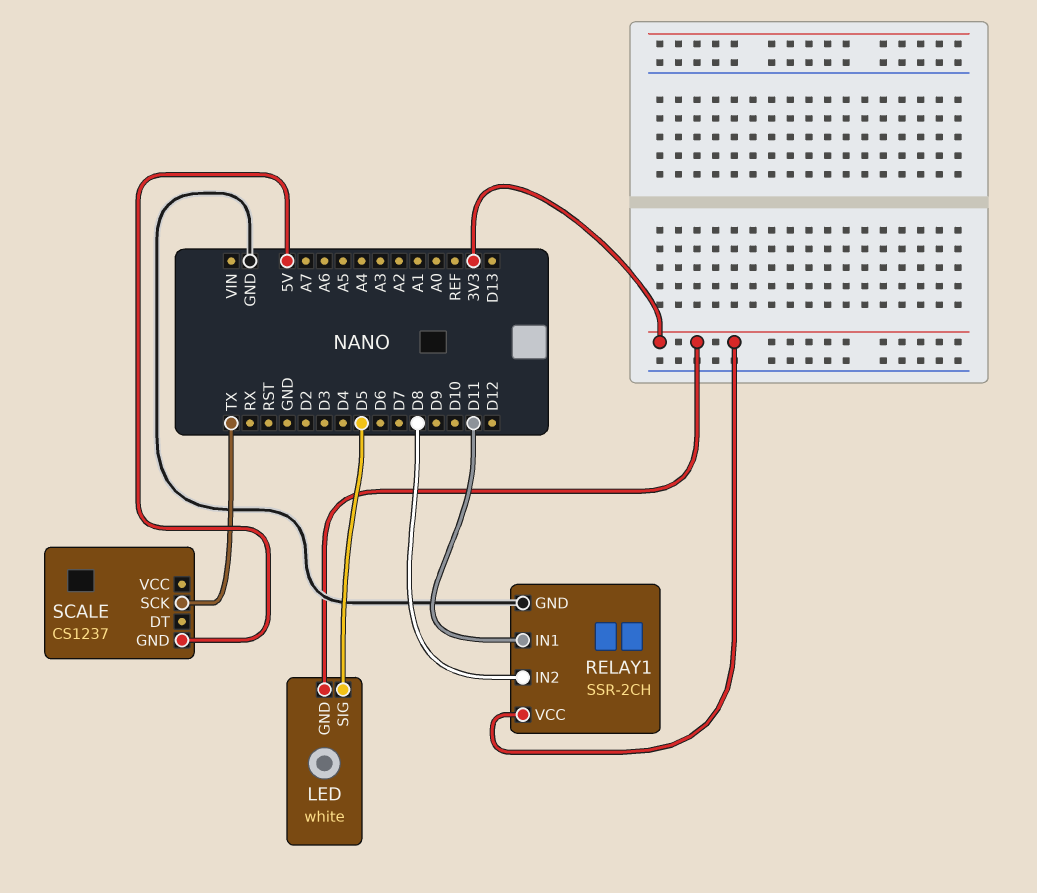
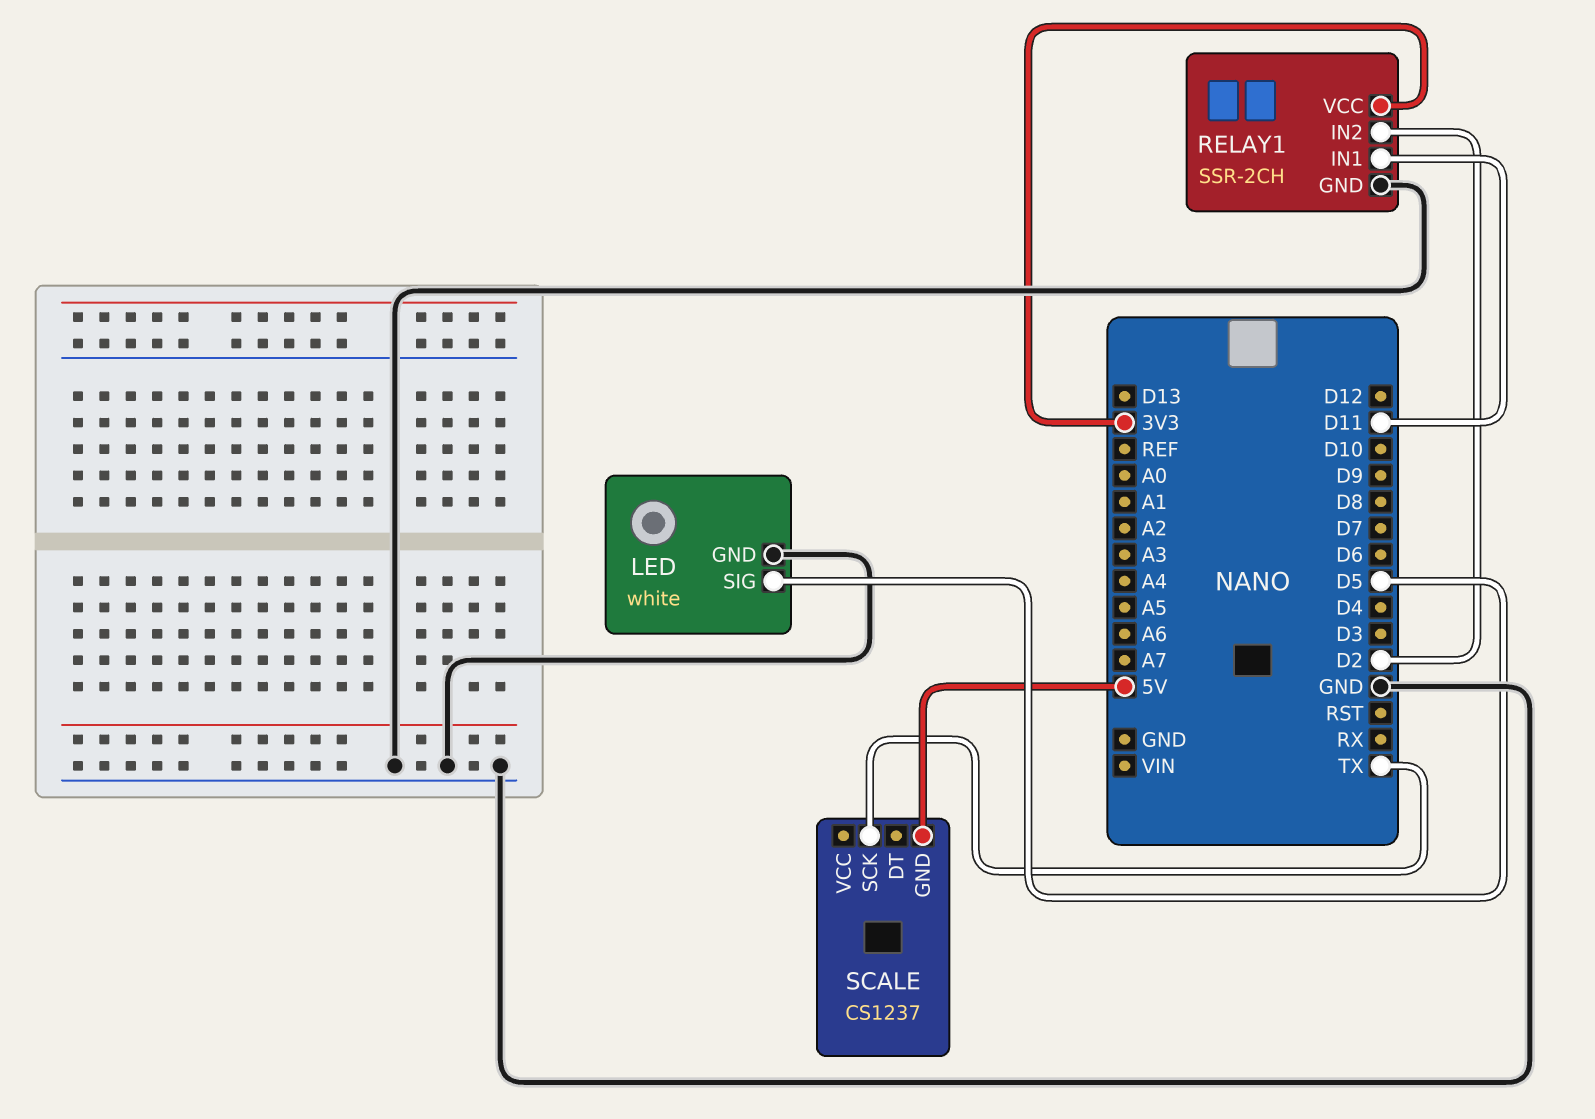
LED pin GND: 3V3 -> GND
RELAY1 pin IN2: D8 -> D2

